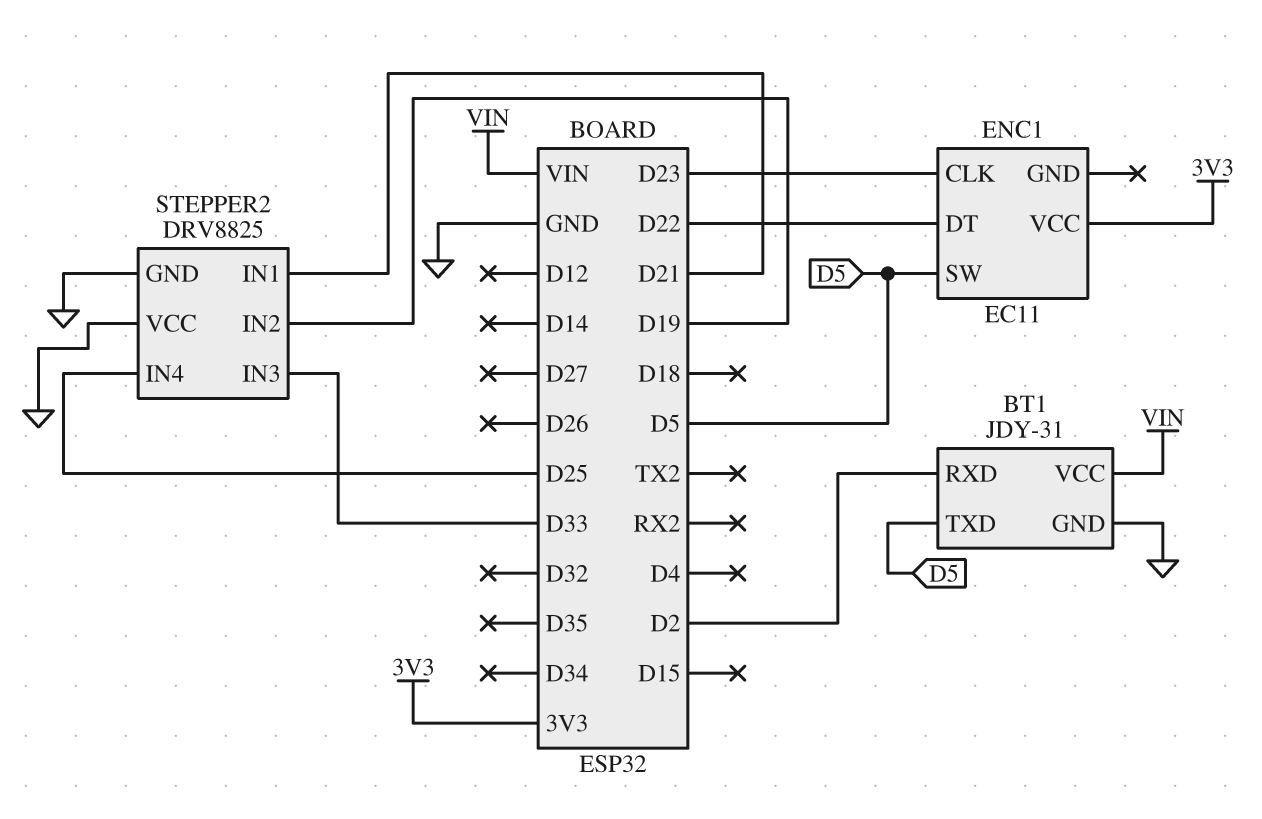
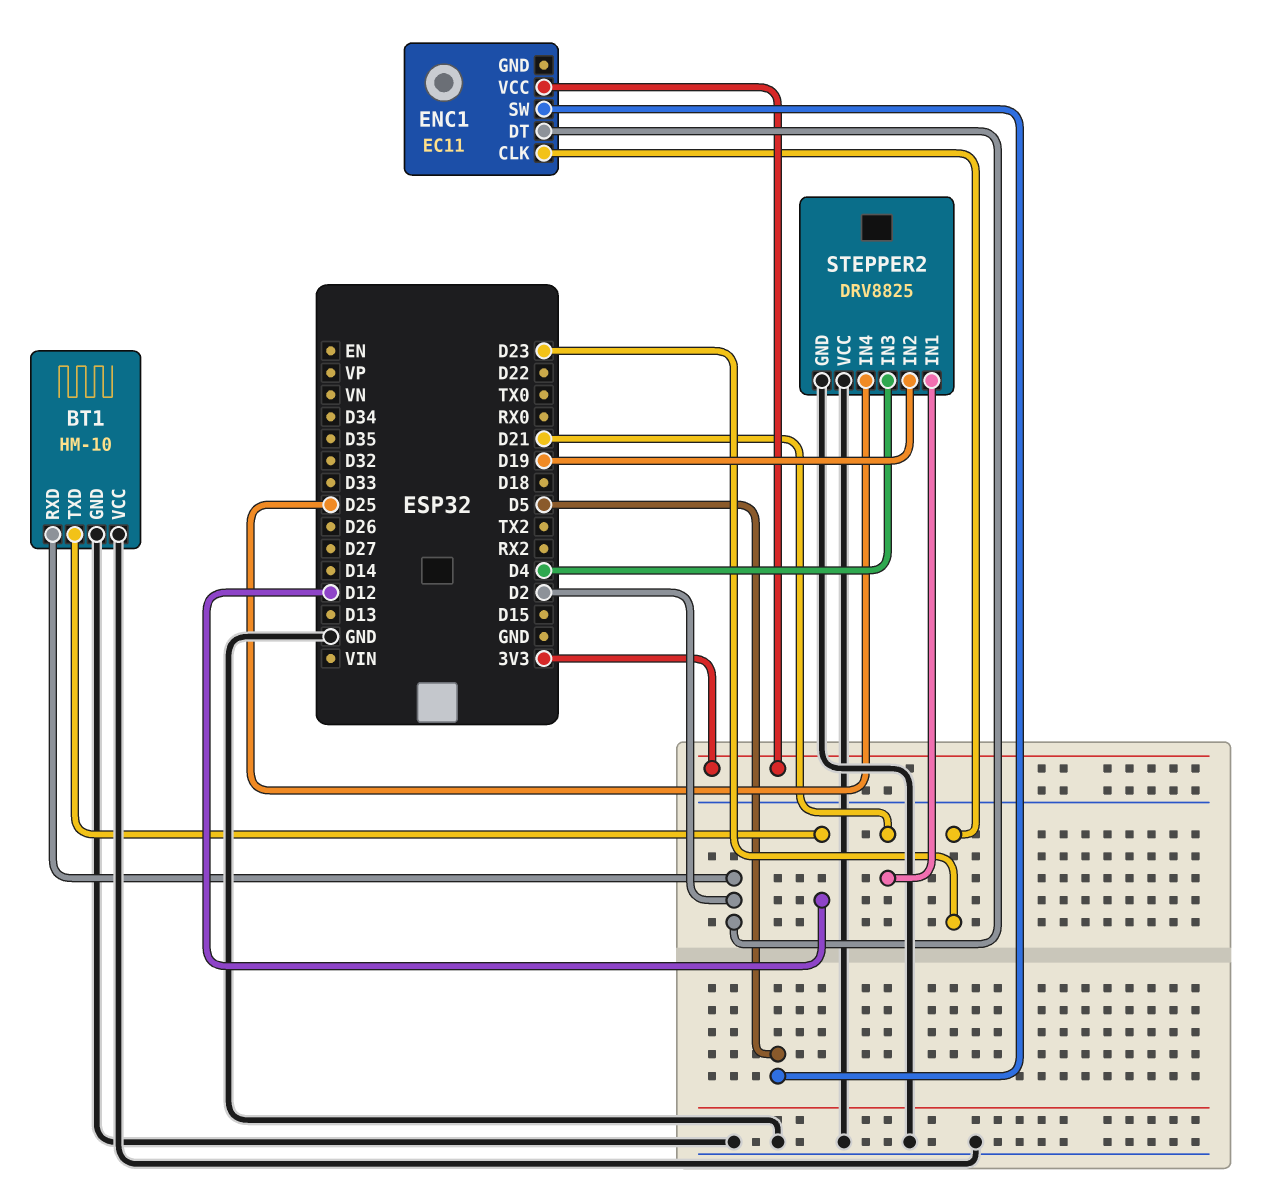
BT1: JDY-31 -> HM-10
BT1 pin TXD: D5 -> D12
BT1 pin VCC: VIN -> GND
ENC1 pin DT: D22 -> D2
STEPPER2 pin IN3: D33 -> D4

